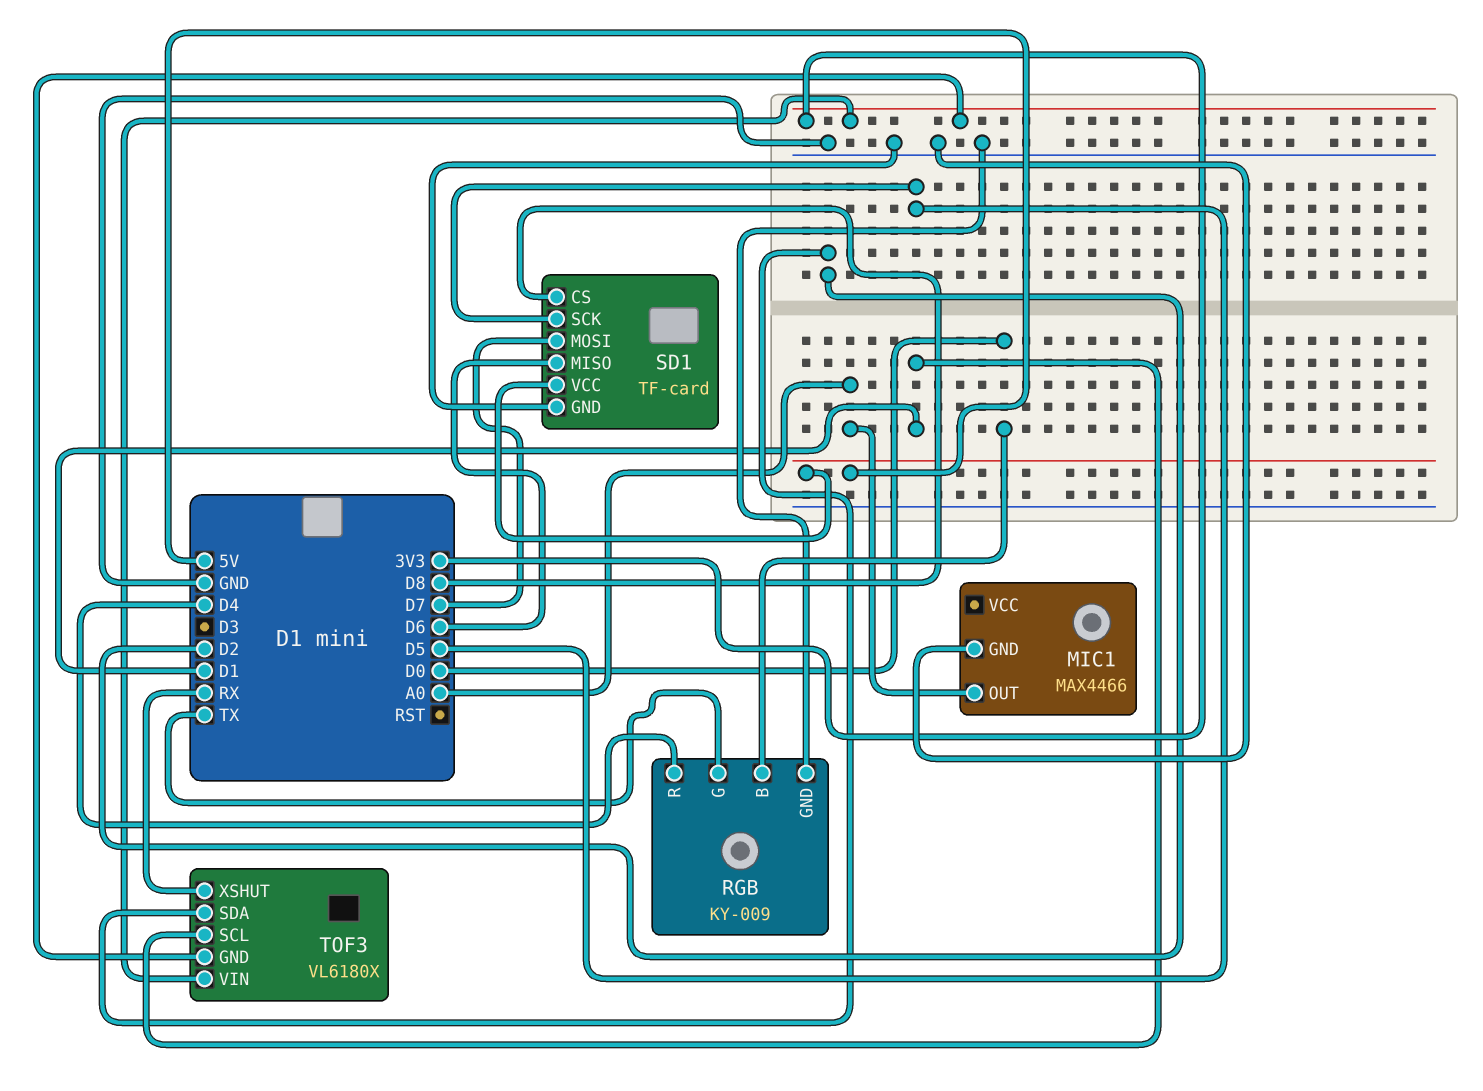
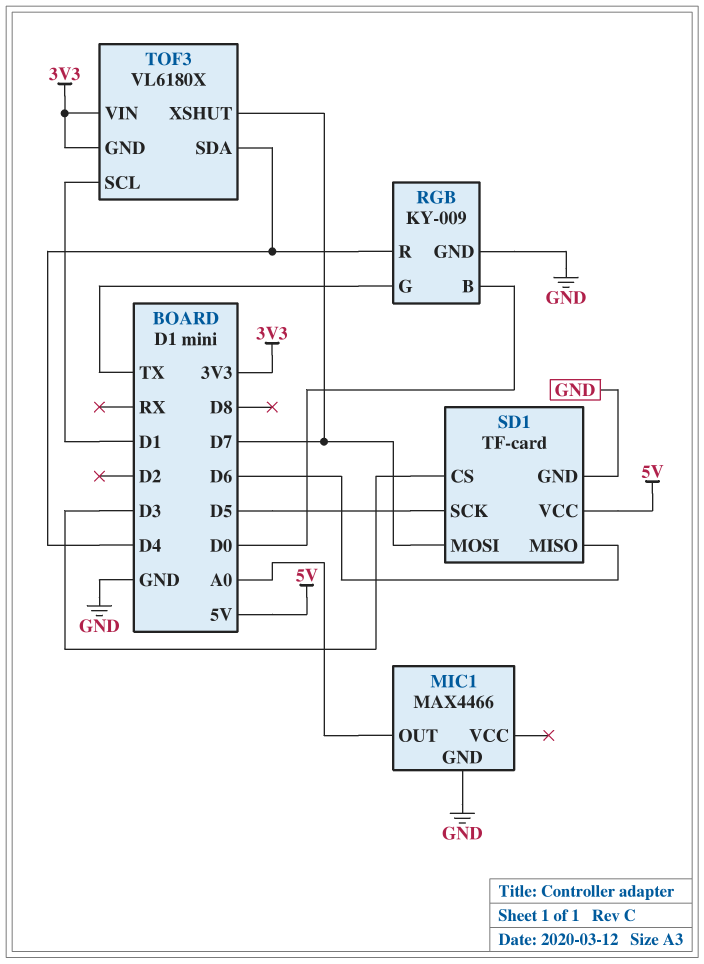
SD1 pin CS: D8 -> D3
TOF3 pin SDA: D2 -> D4
TOF3 pin XSHUT: RX -> D7

